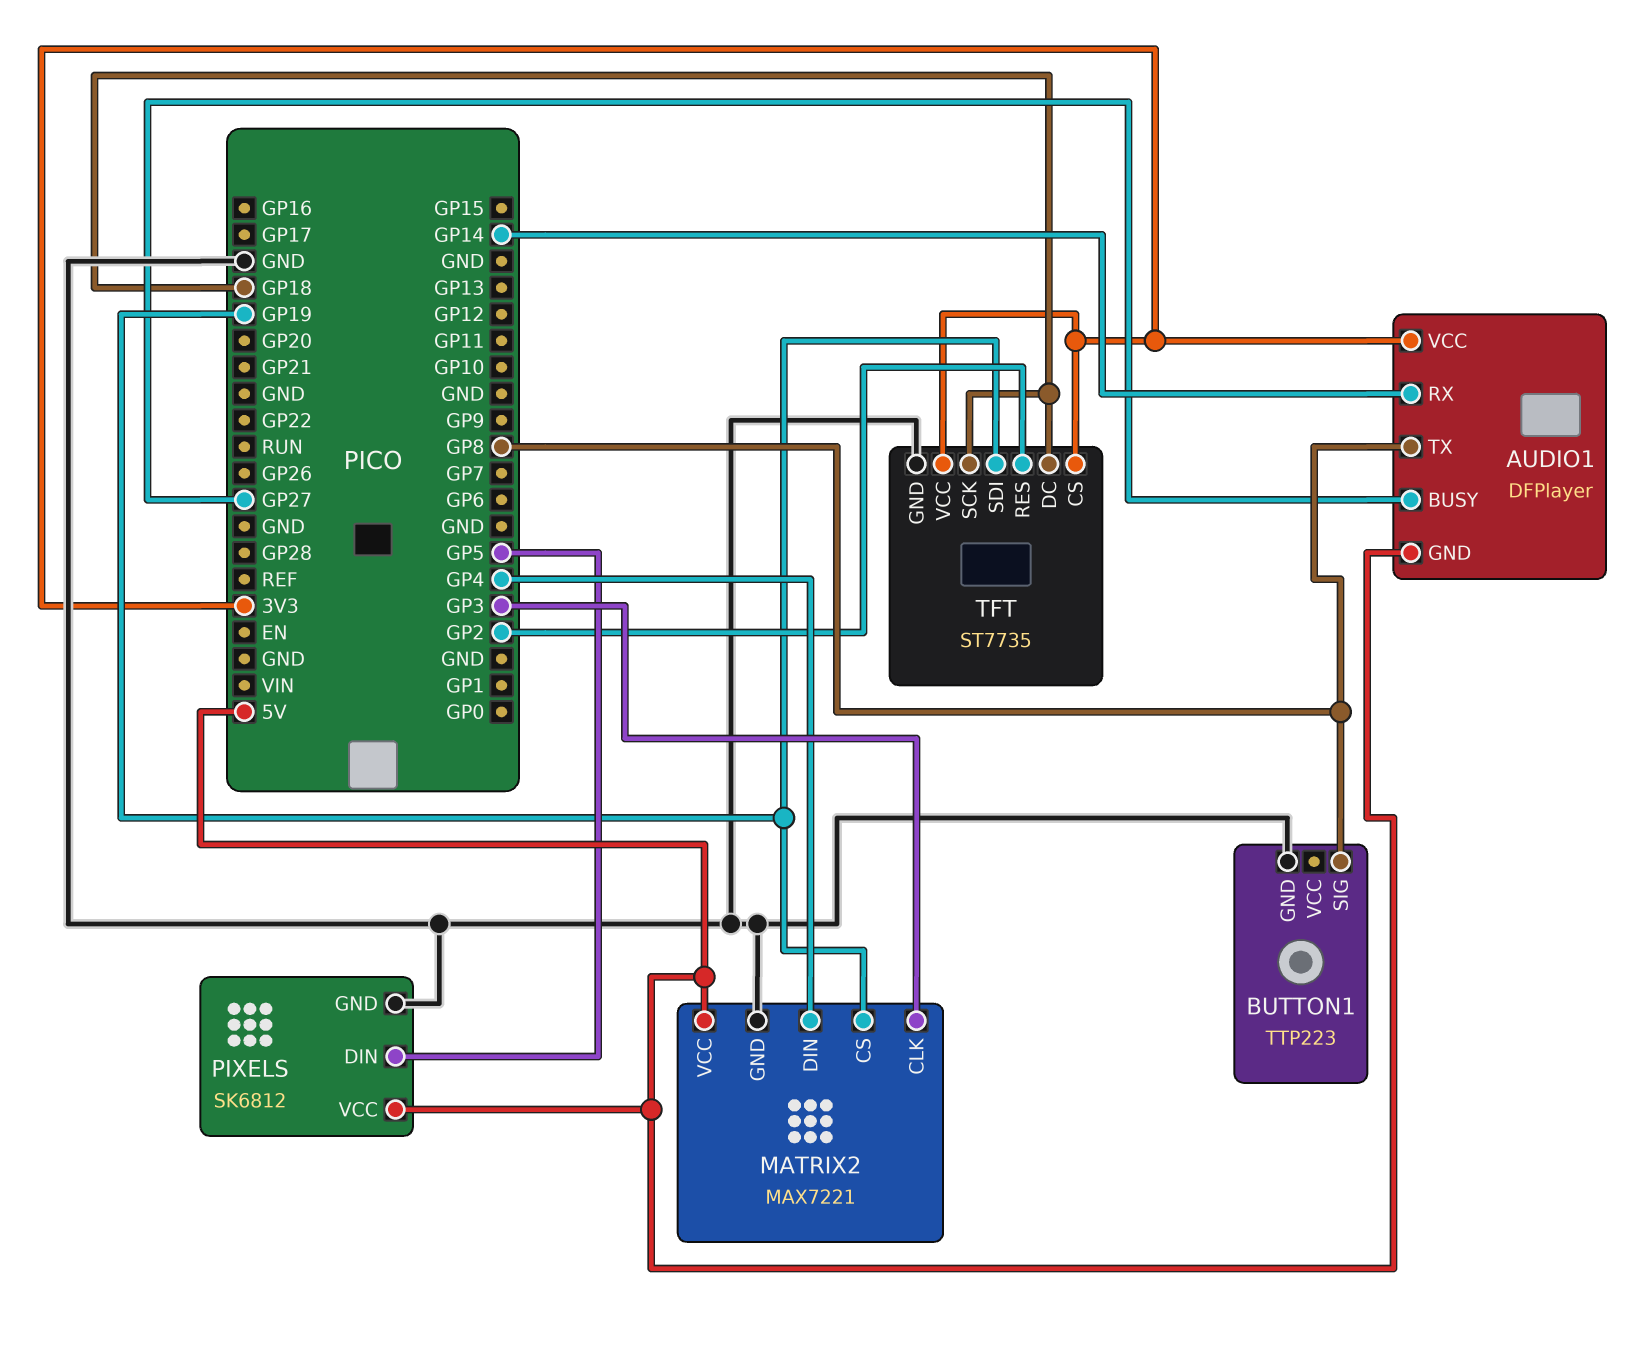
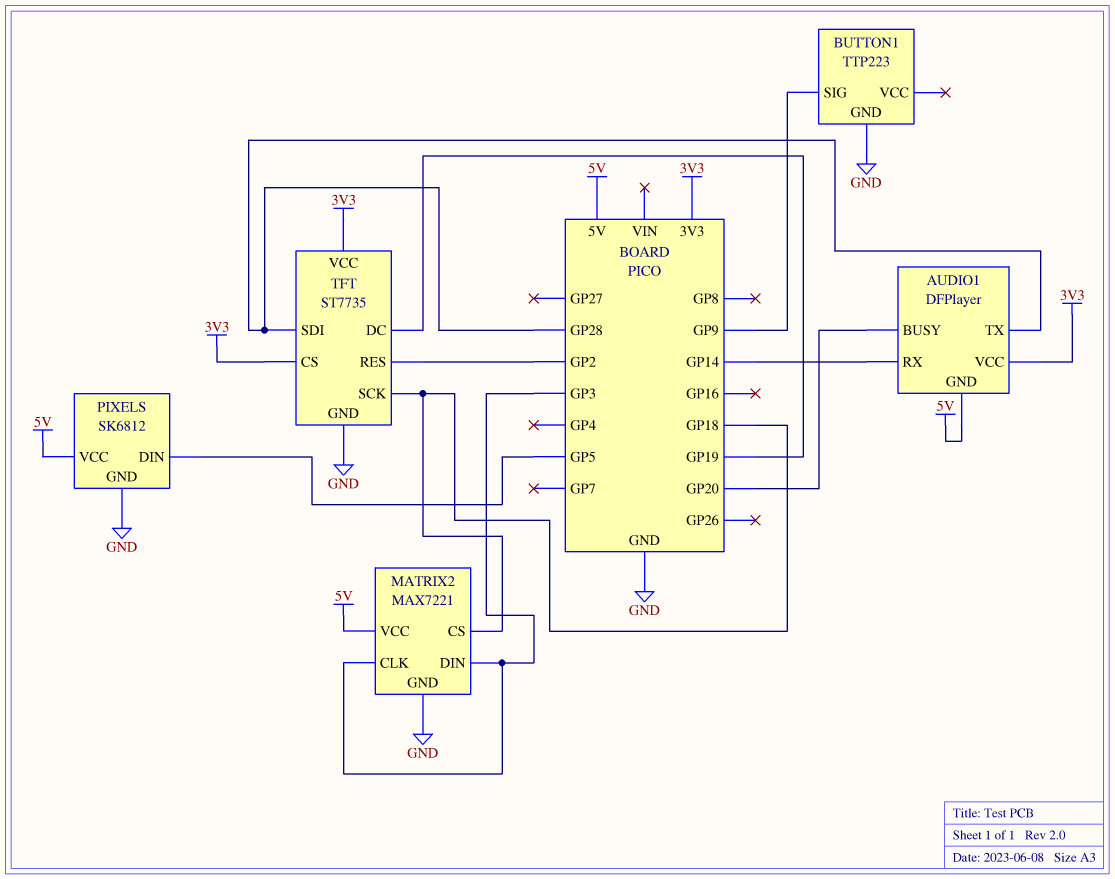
AUDIO1 pin BUSY: GP27 -> GP20
AUDIO1 pin TX: GP8 -> GP28
BUTTON1 pin SIG: GP8 -> GP9
MATRIX2 pin CS: GP19 -> GP18
MATRIX2 pin DIN: GP4 -> GP3
TFT pin DC: GP18 -> GP19
TFT pin SDI: GP19 -> GP28

